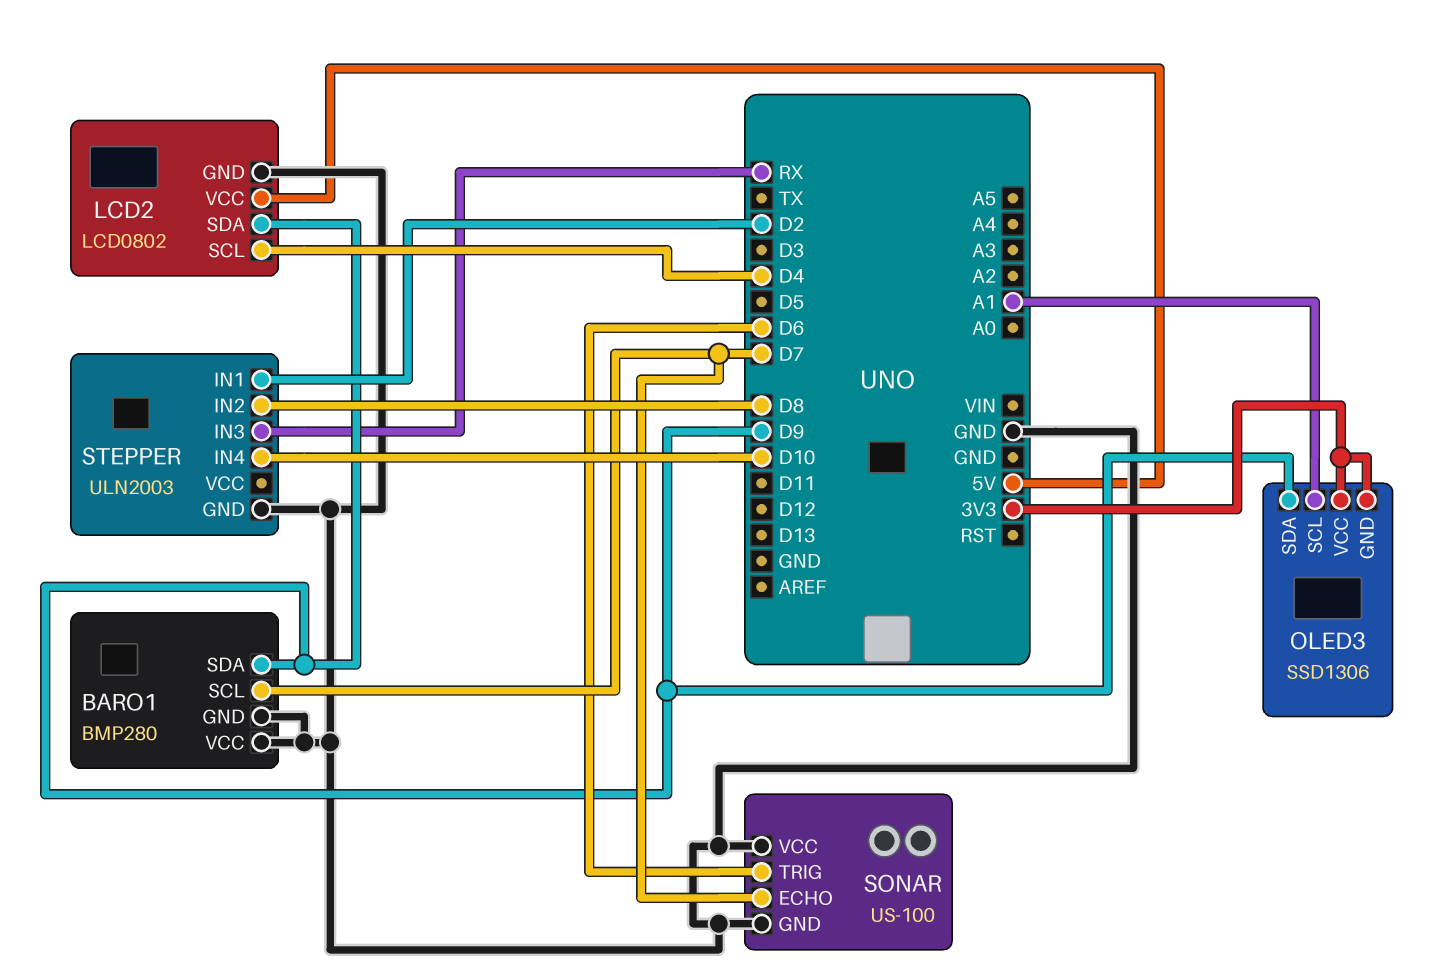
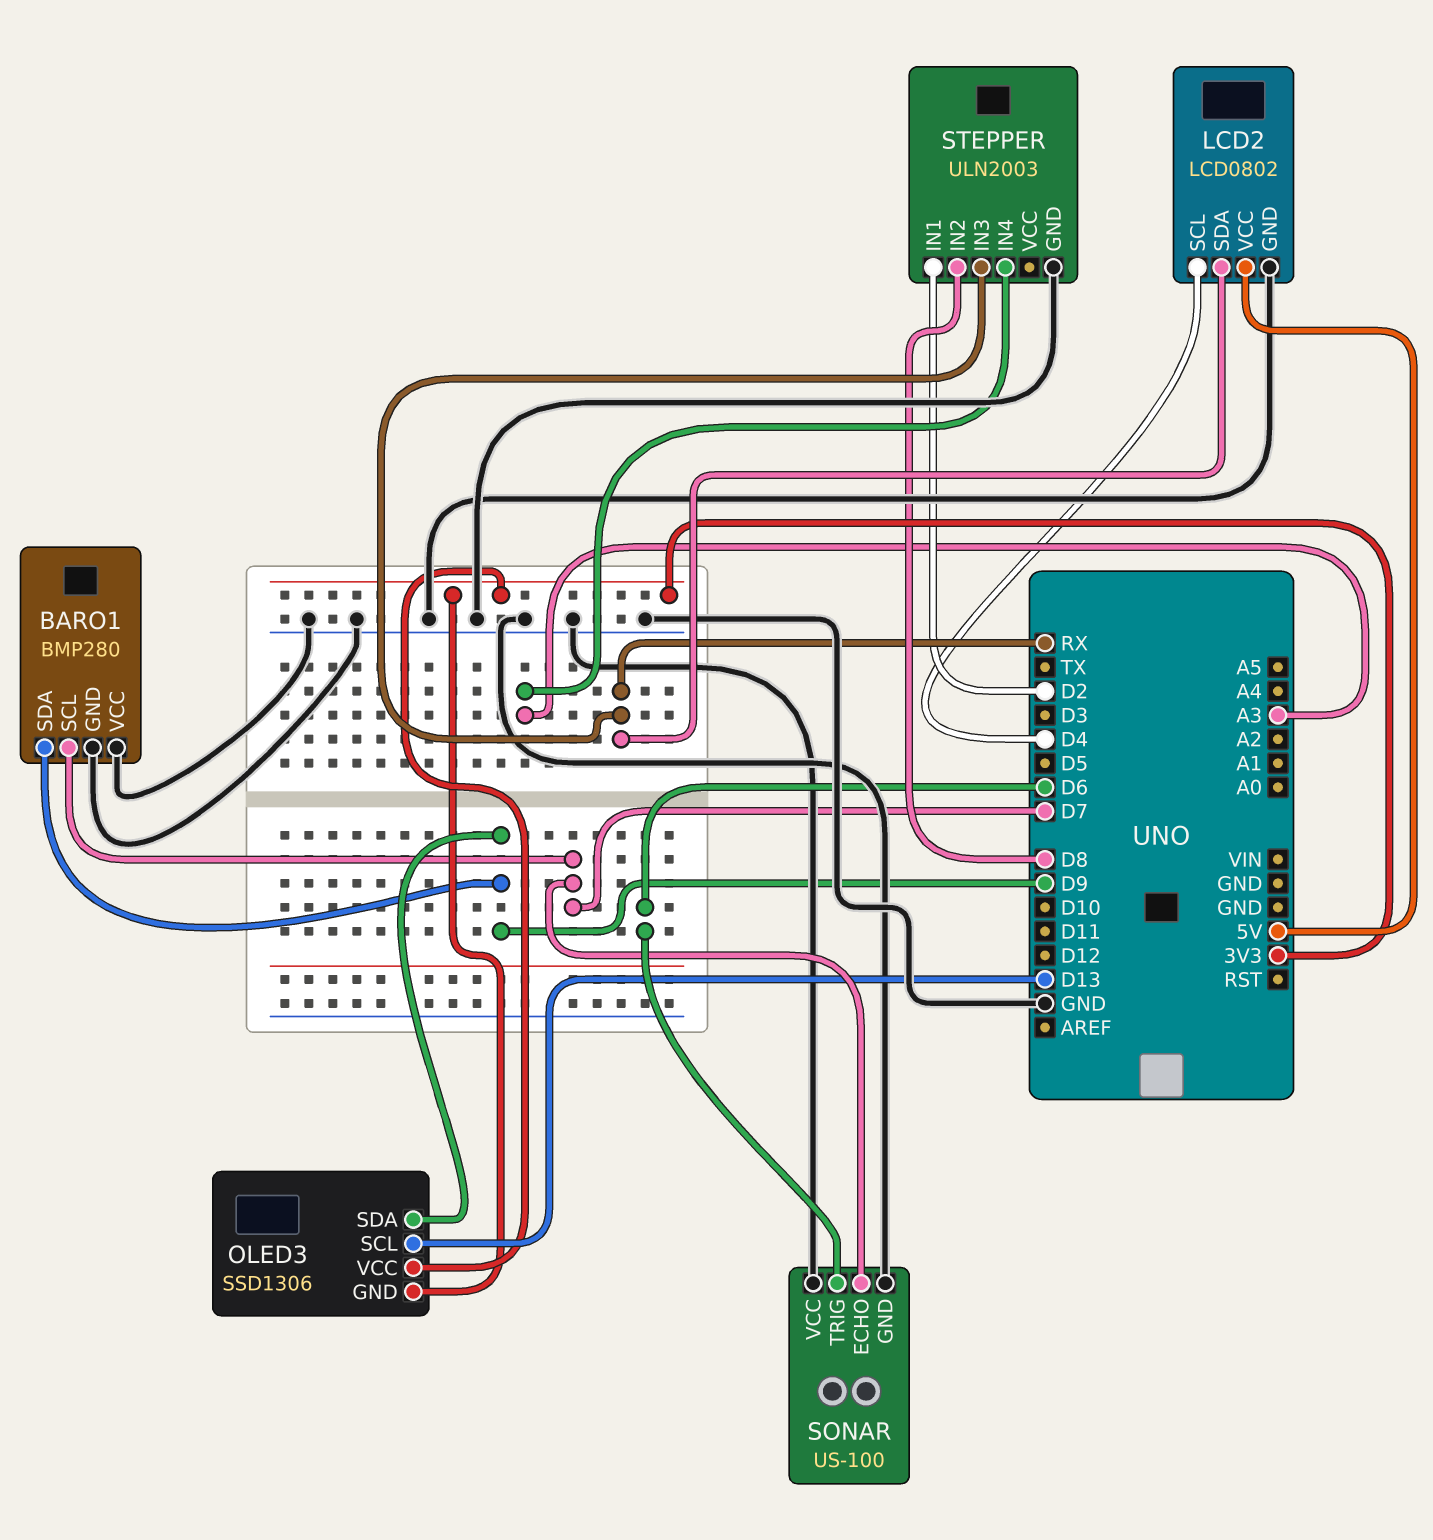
LCD2 pin SDA: D9 -> RX
OLED3 pin SCL: A1 -> D13
STEPPER pin IN4: D10 -> A3

